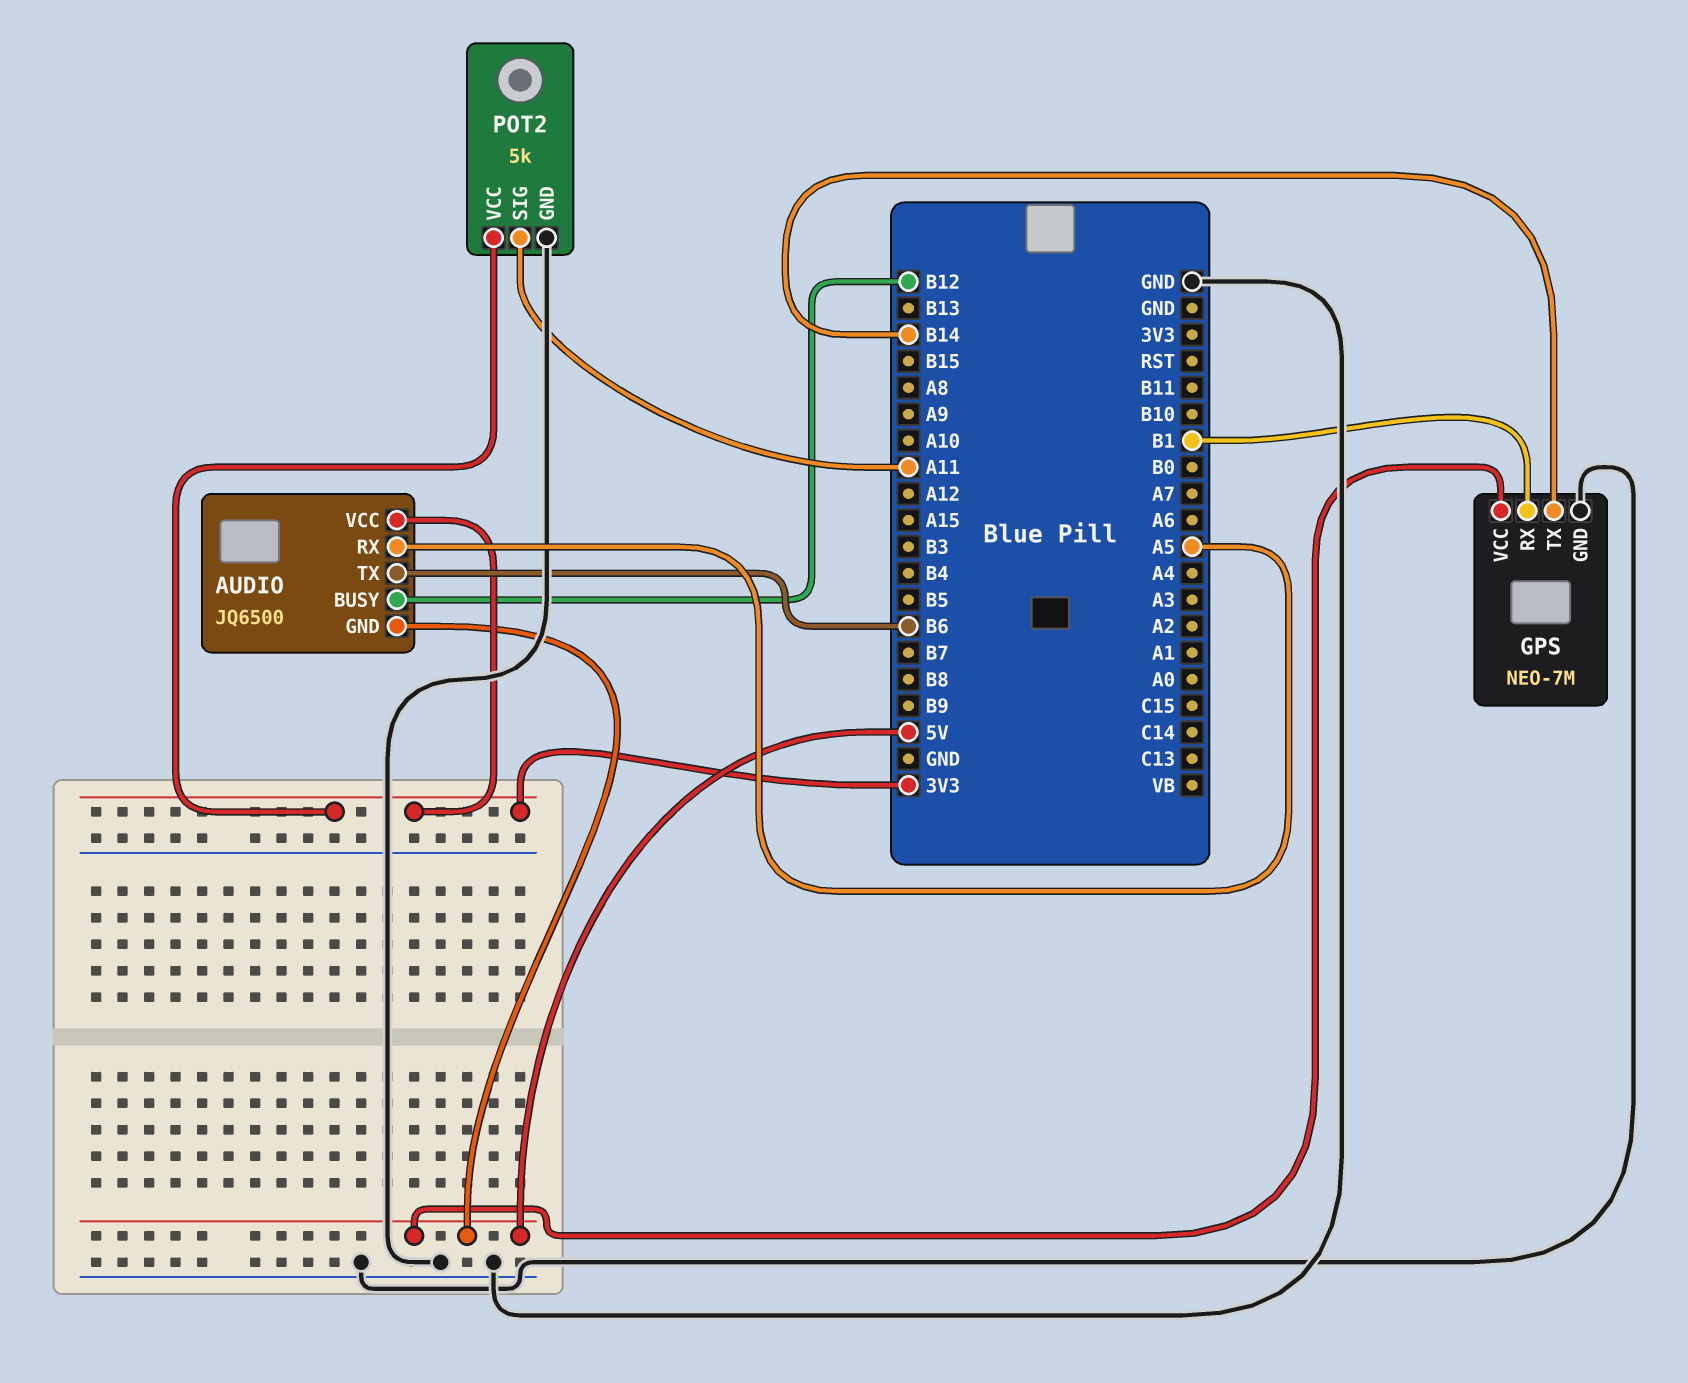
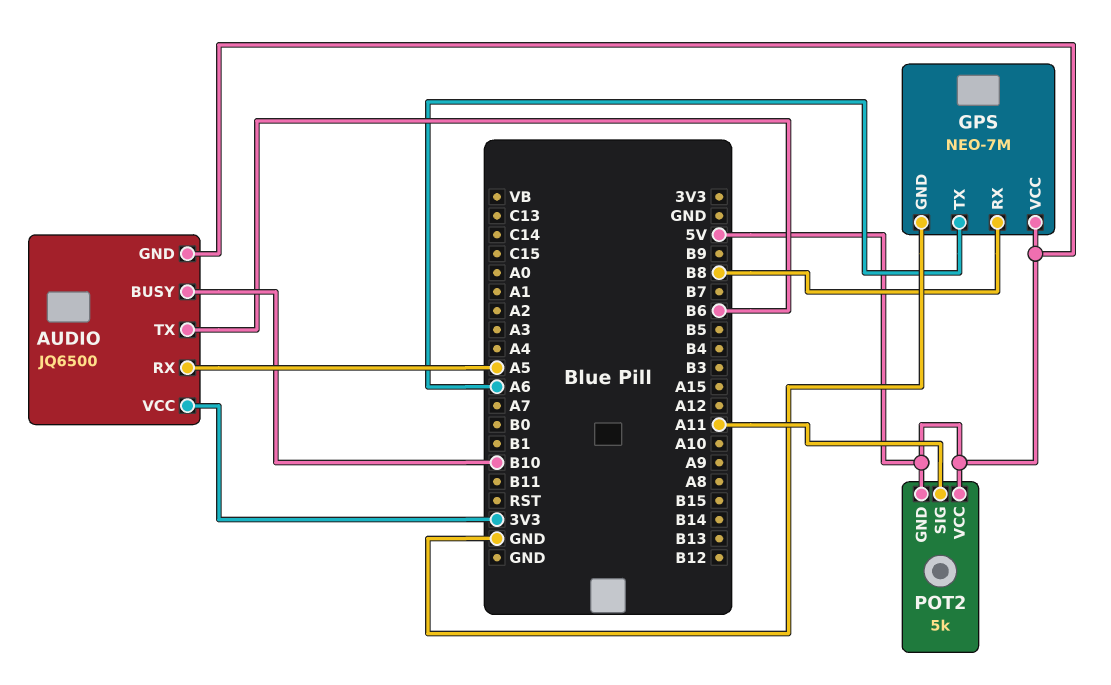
AUDIO pin BUSY: B12 -> B10
GPS pin RX: B1 -> B8
GPS pin TX: B14 -> A6
POT2 pin GND: GND -> 5V
POT2 pin VCC: 3V3 -> 5V

